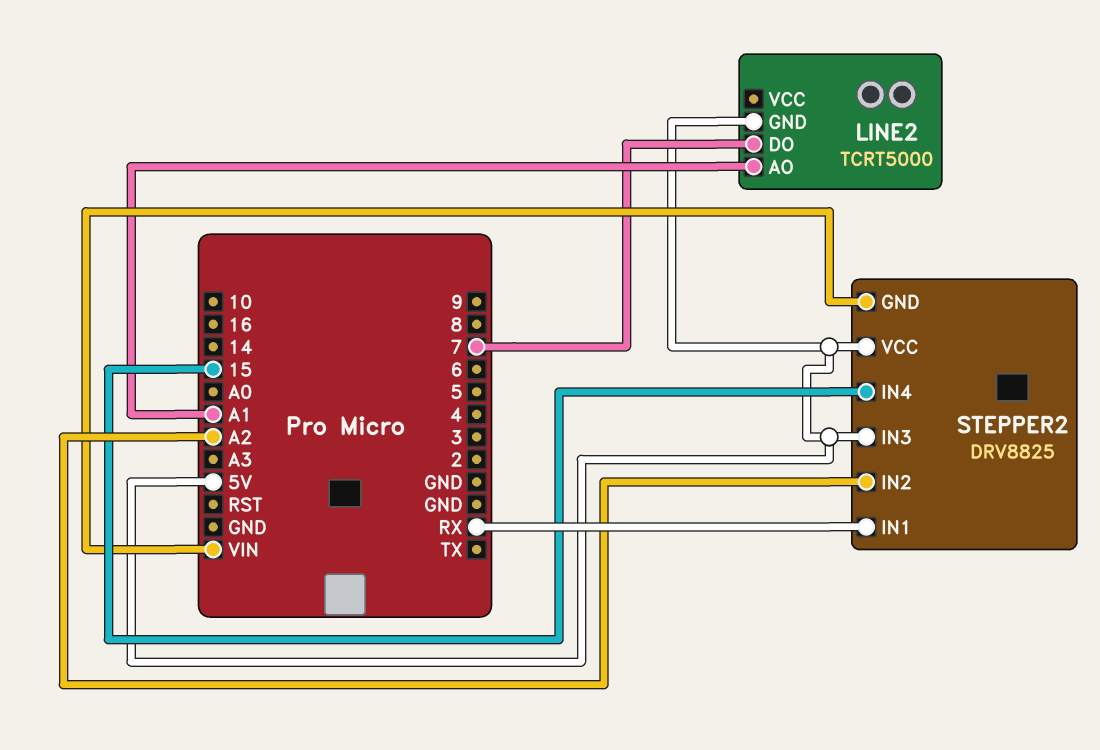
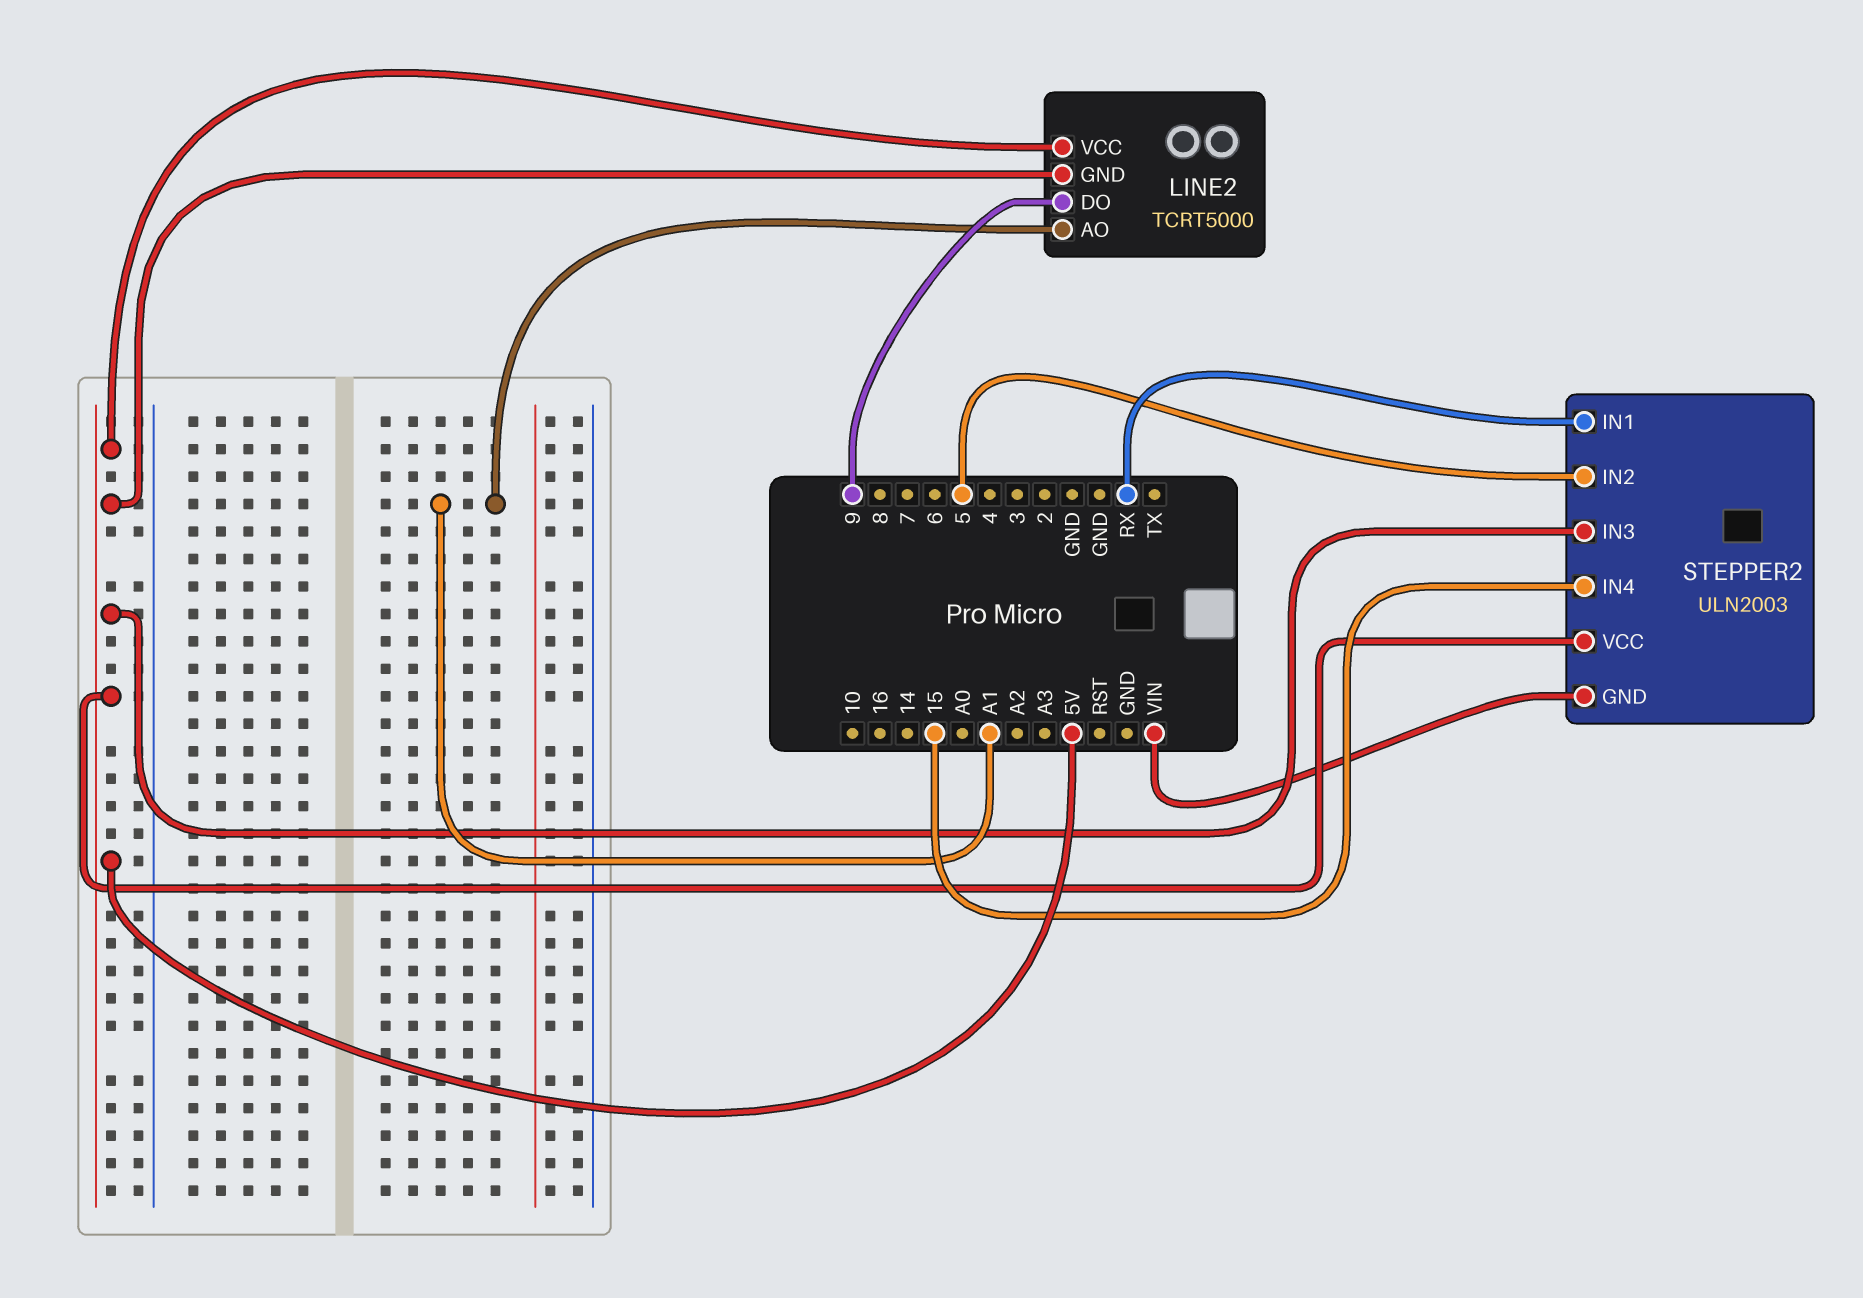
LINE2 pin DO: 7 -> 9
LINE2 pin VCC: none -> 5V
STEPPER2: DRV8825 -> ULN2003
STEPPER2 pin IN2: A2 -> 5

